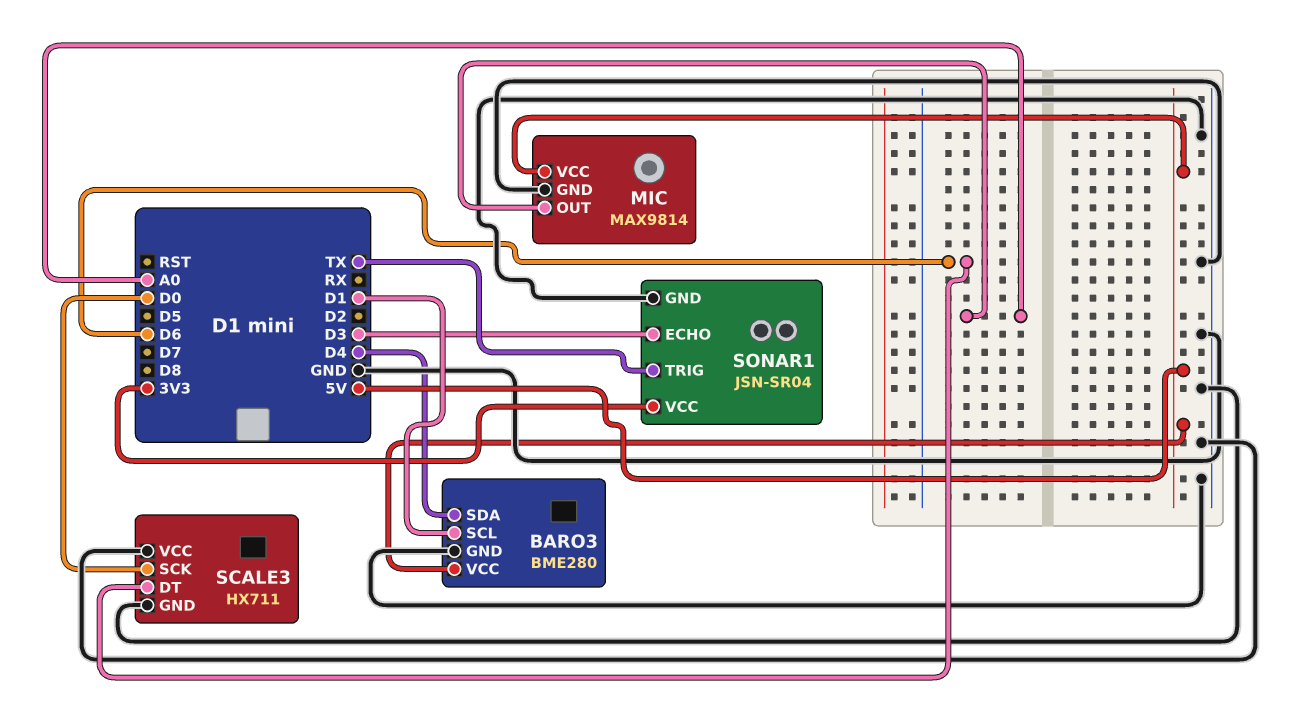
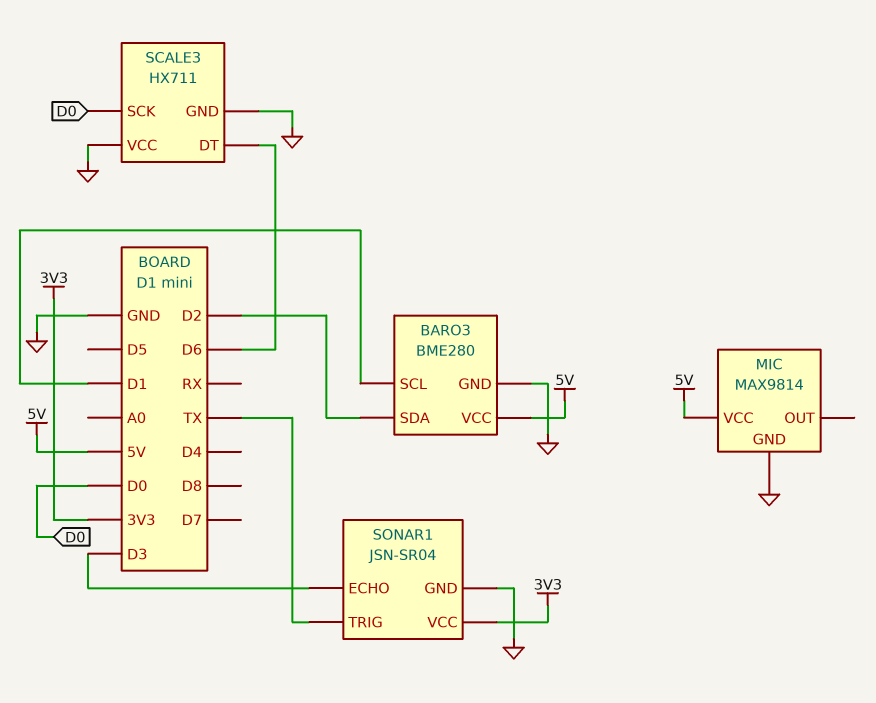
BARO3 pin SDA: D4 -> D2
MIC pin OUT: A0 -> none

